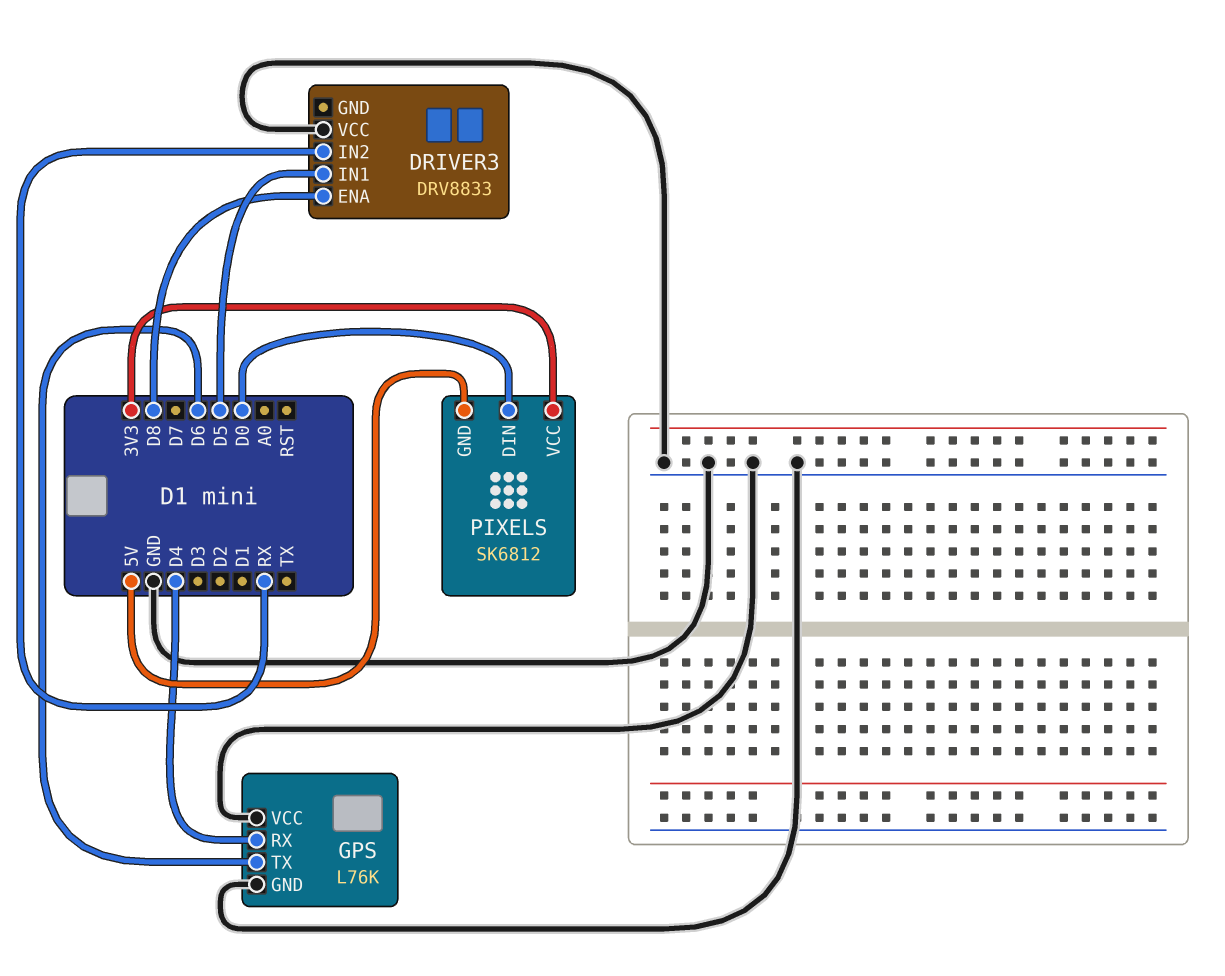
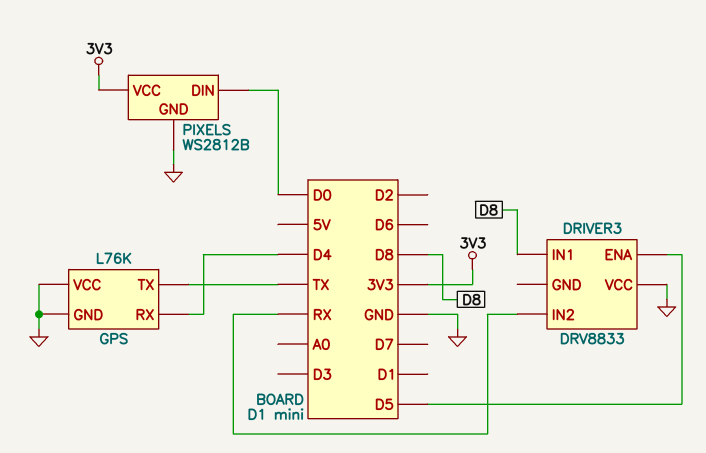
DRIVER3 pin ENA: D8 -> D5
DRIVER3 pin IN1: D5 -> D8
GPS pin TX: D6 -> TX
PIXELS: SK6812 -> WS2812B
PIXELS pin GND: 5V -> GND

